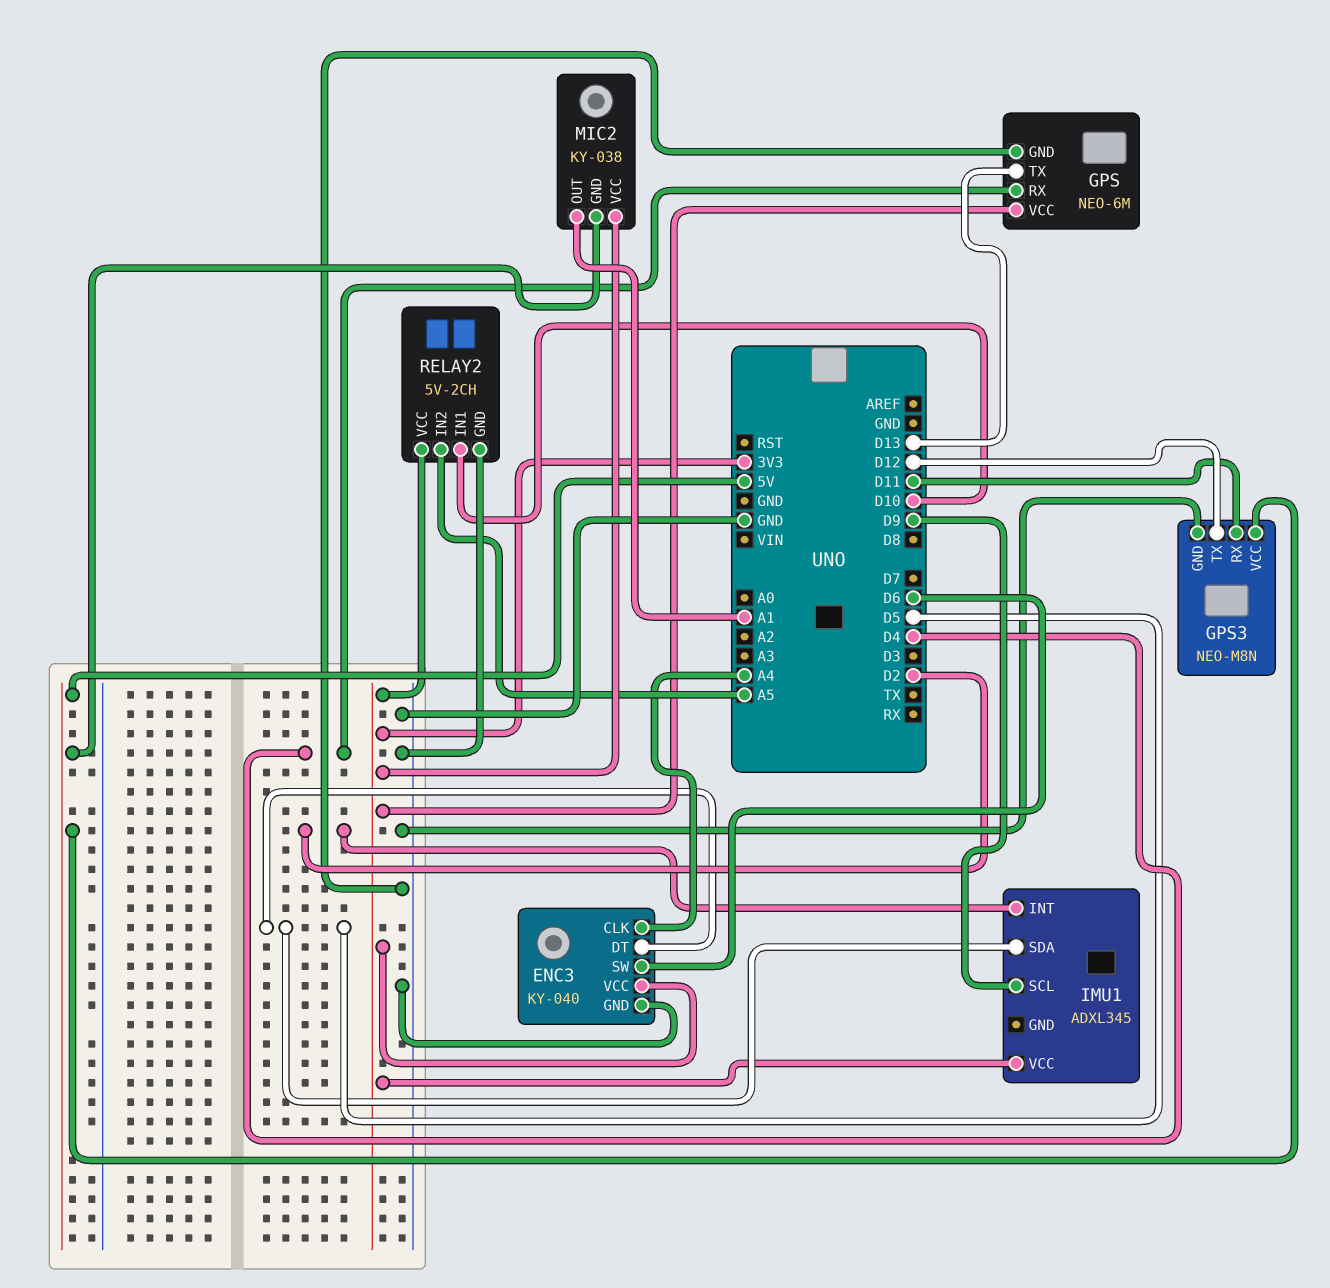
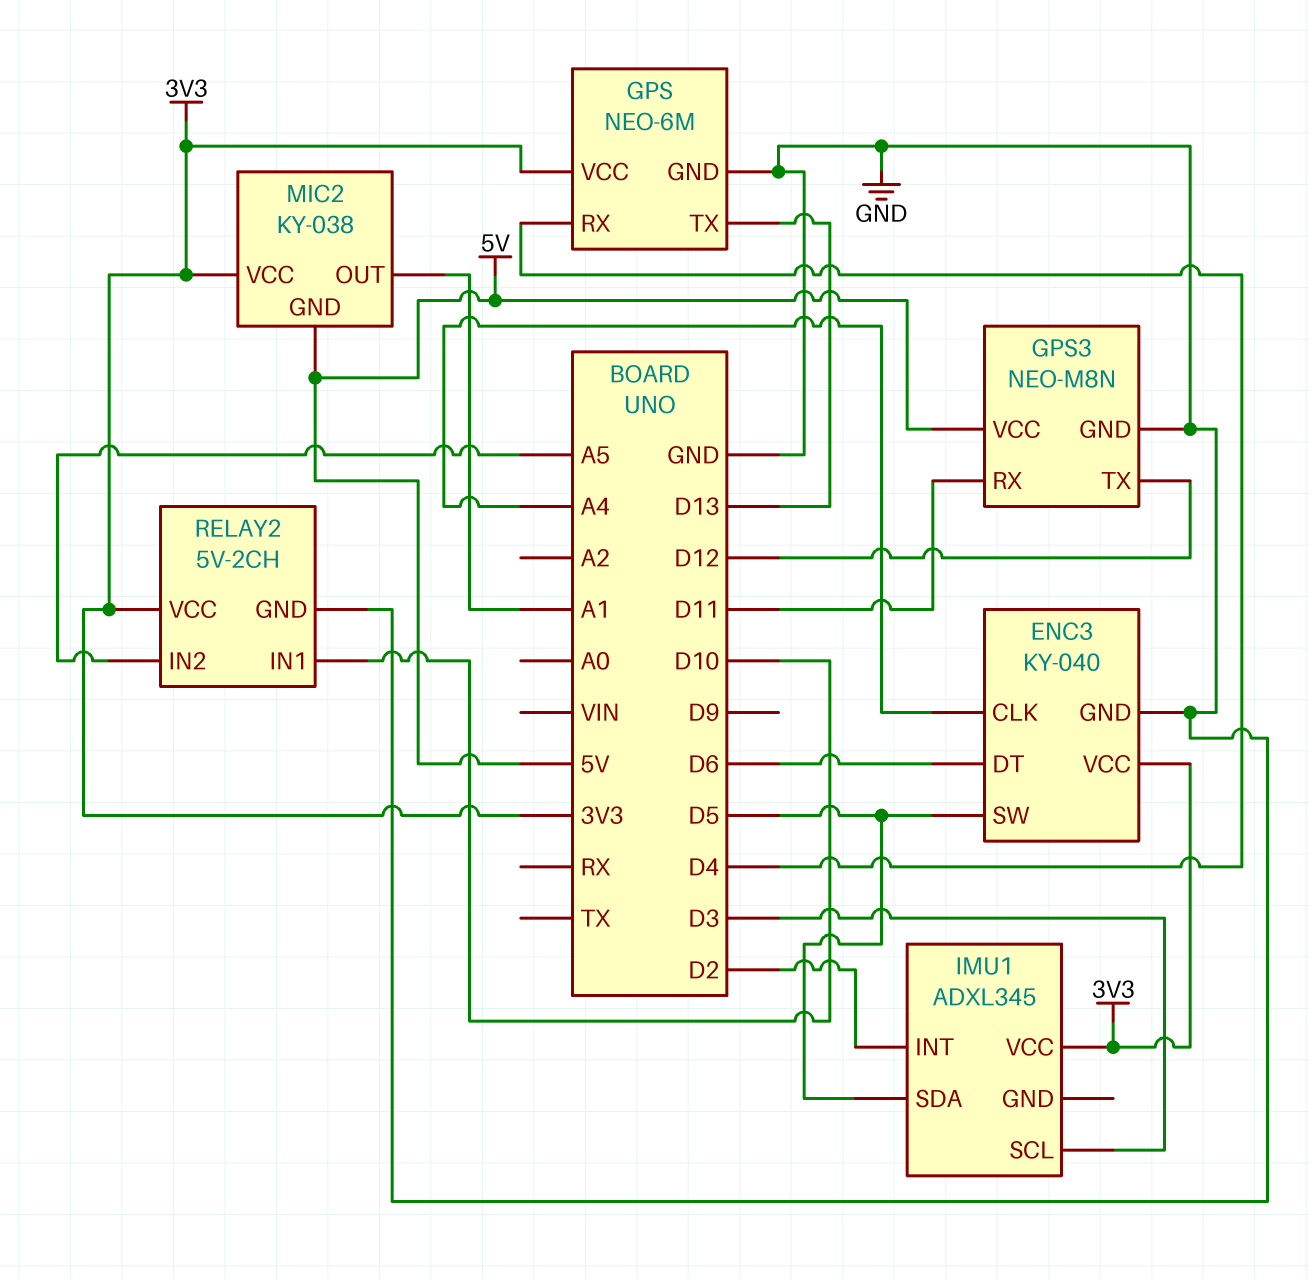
ENC3 pin DT: D5 -> D6
ENC3 pin SW: D6 -> D5
IMU1 pin SCL: D9 -> D3

